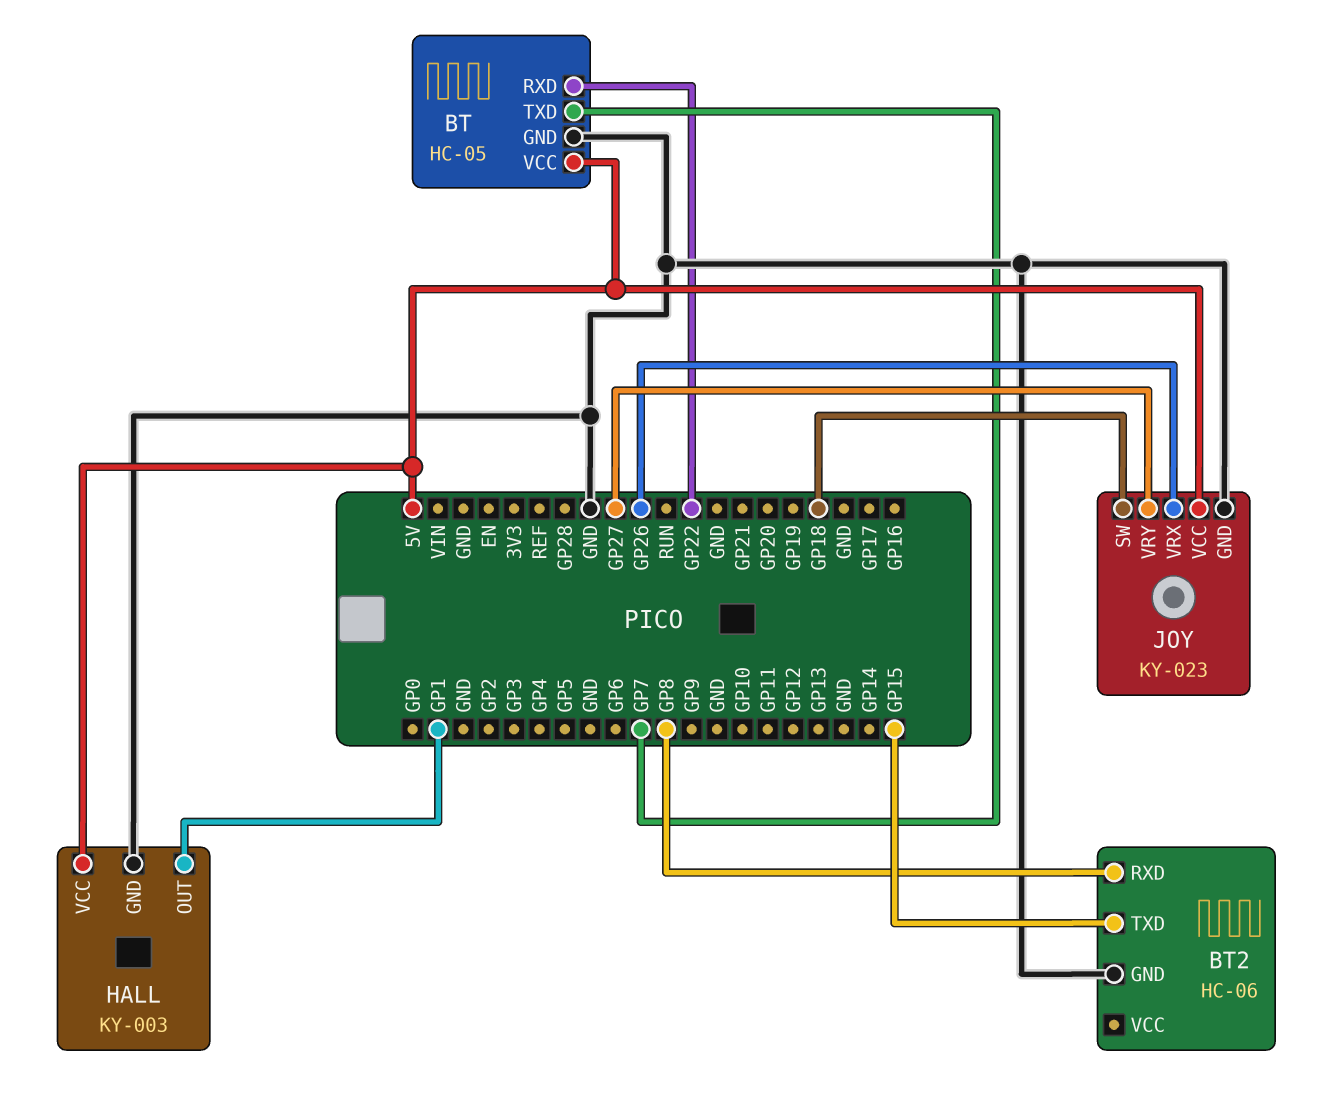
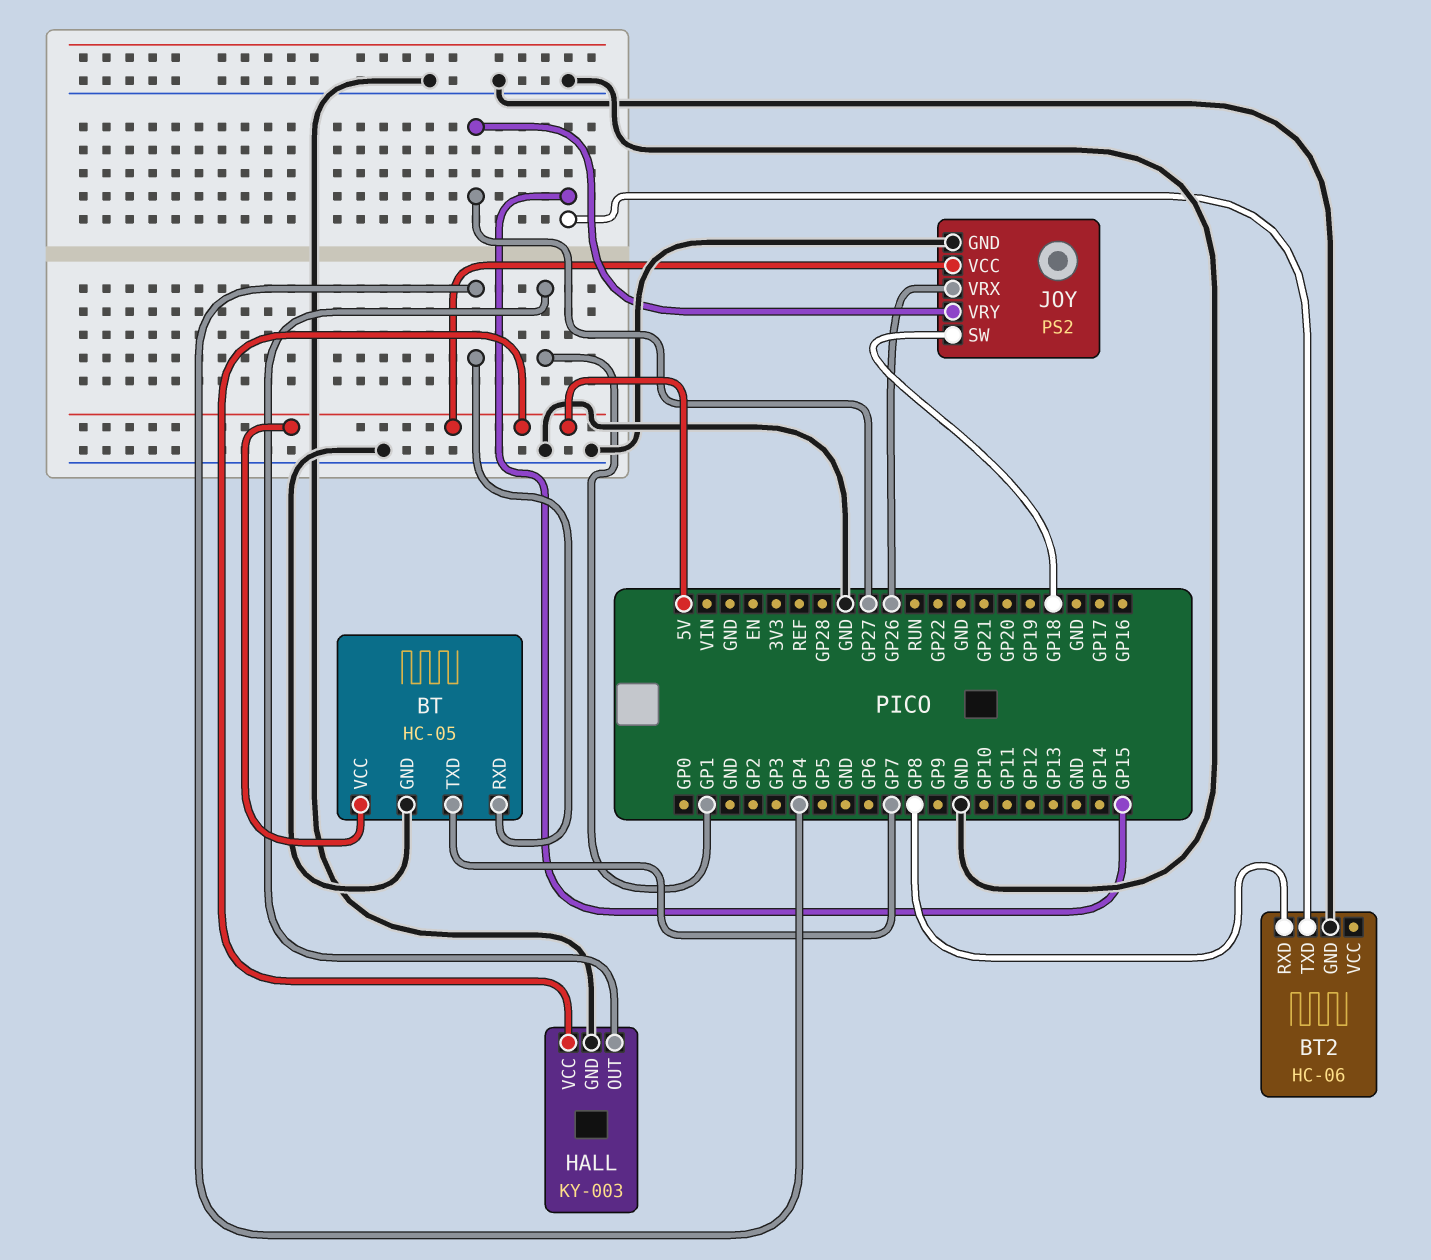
BT pin RXD: GP22 -> GP4
JOY: KY-023 -> PS2

